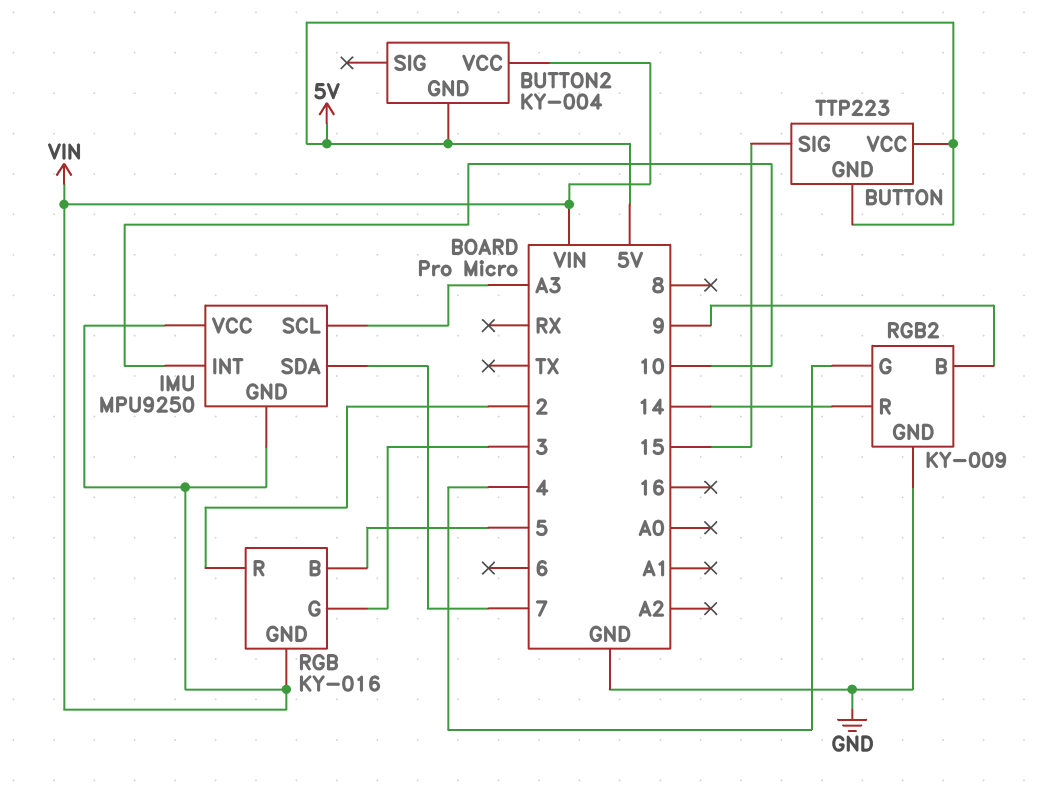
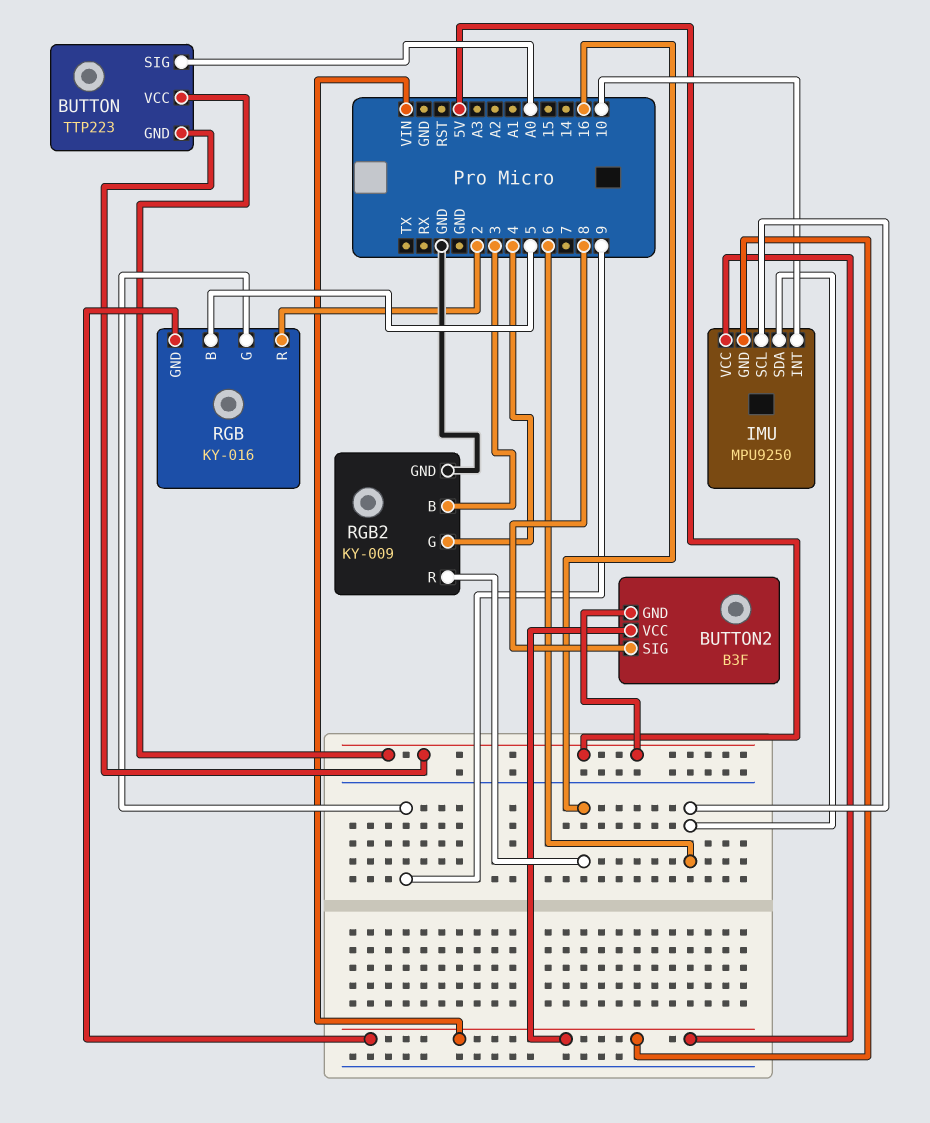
BUTTON pin SIG: 15 -> A0
BUTTON2: KY-004 -> B3F
BUTTON2 pin SIG: none -> 8
IMU pin SCL: A3 -> 6
IMU pin SDA: 7 -> 6
RGB pin G: 3 -> 9
RGB2 pin B: 9 -> 3
RGB2 pin R: 14 -> 16

